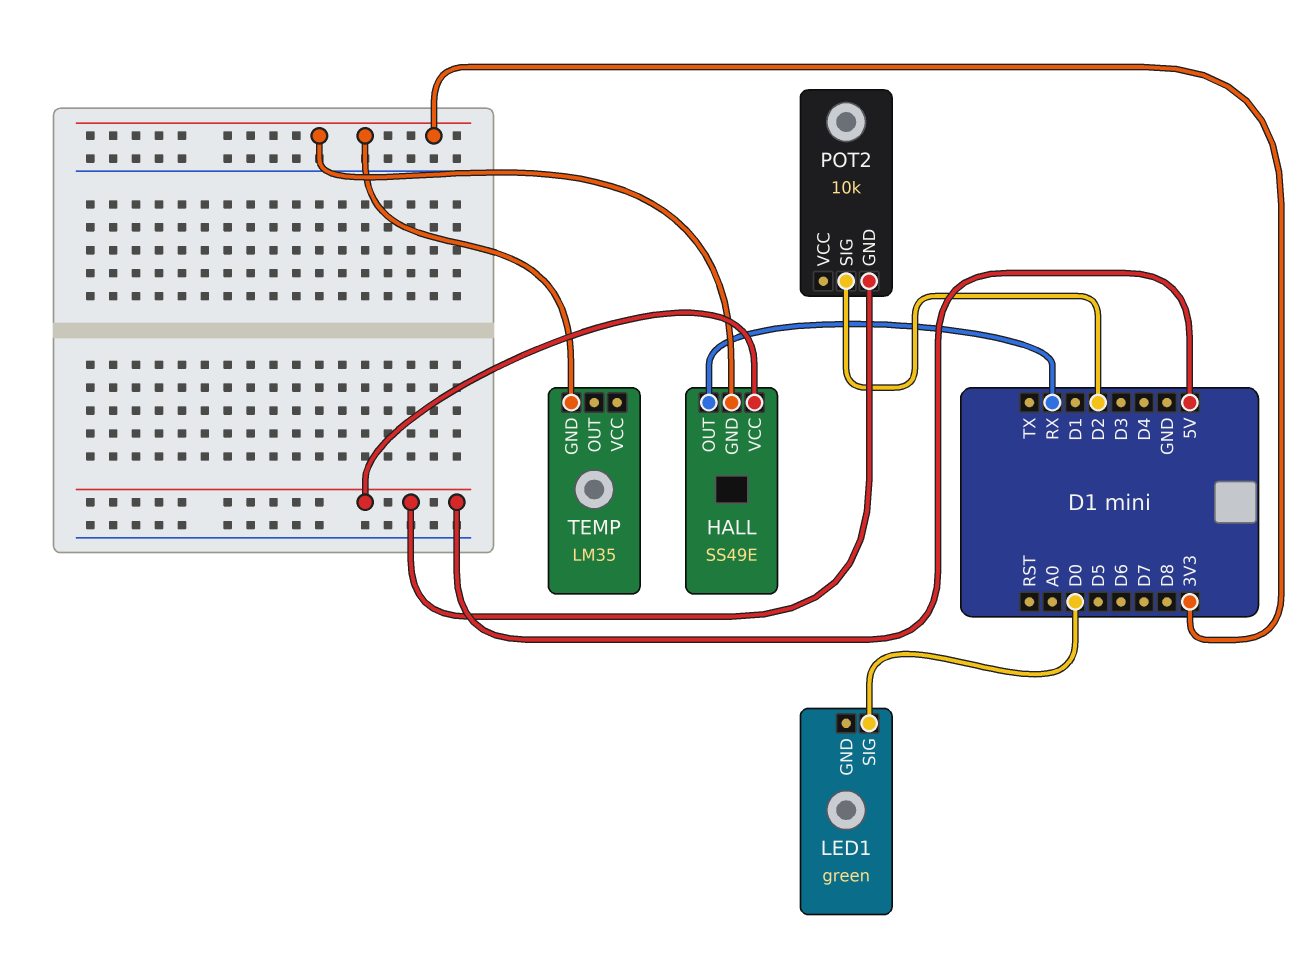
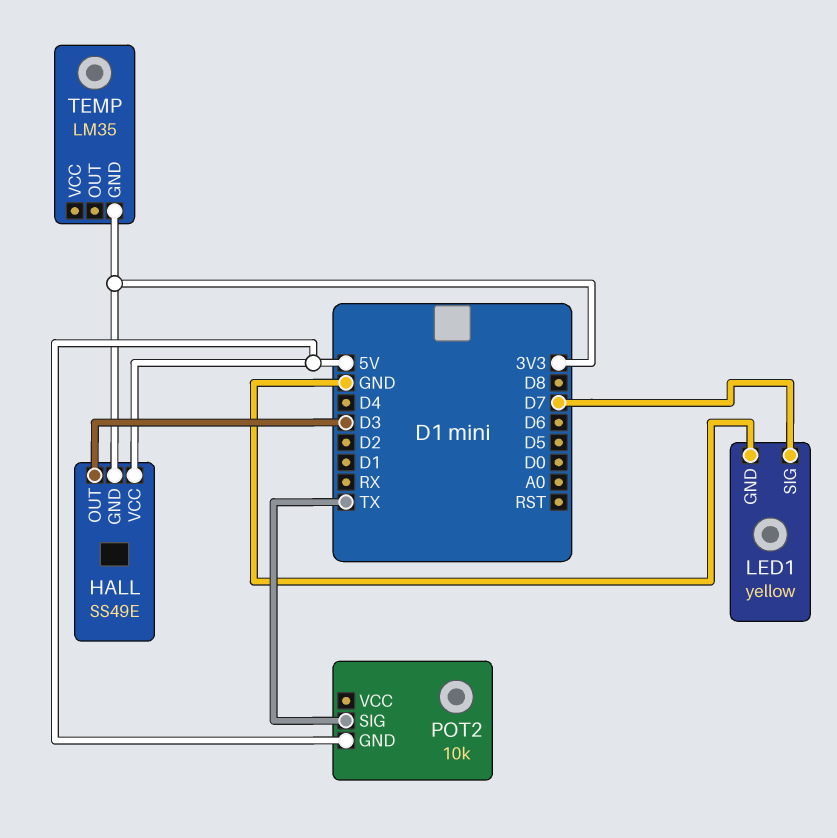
HALL pin OUT: RX -> D3
LED1: green -> yellow
LED1 pin GND: none -> GND
LED1 pin SIG: D0 -> D7
POT2 pin SIG: D2 -> TX

